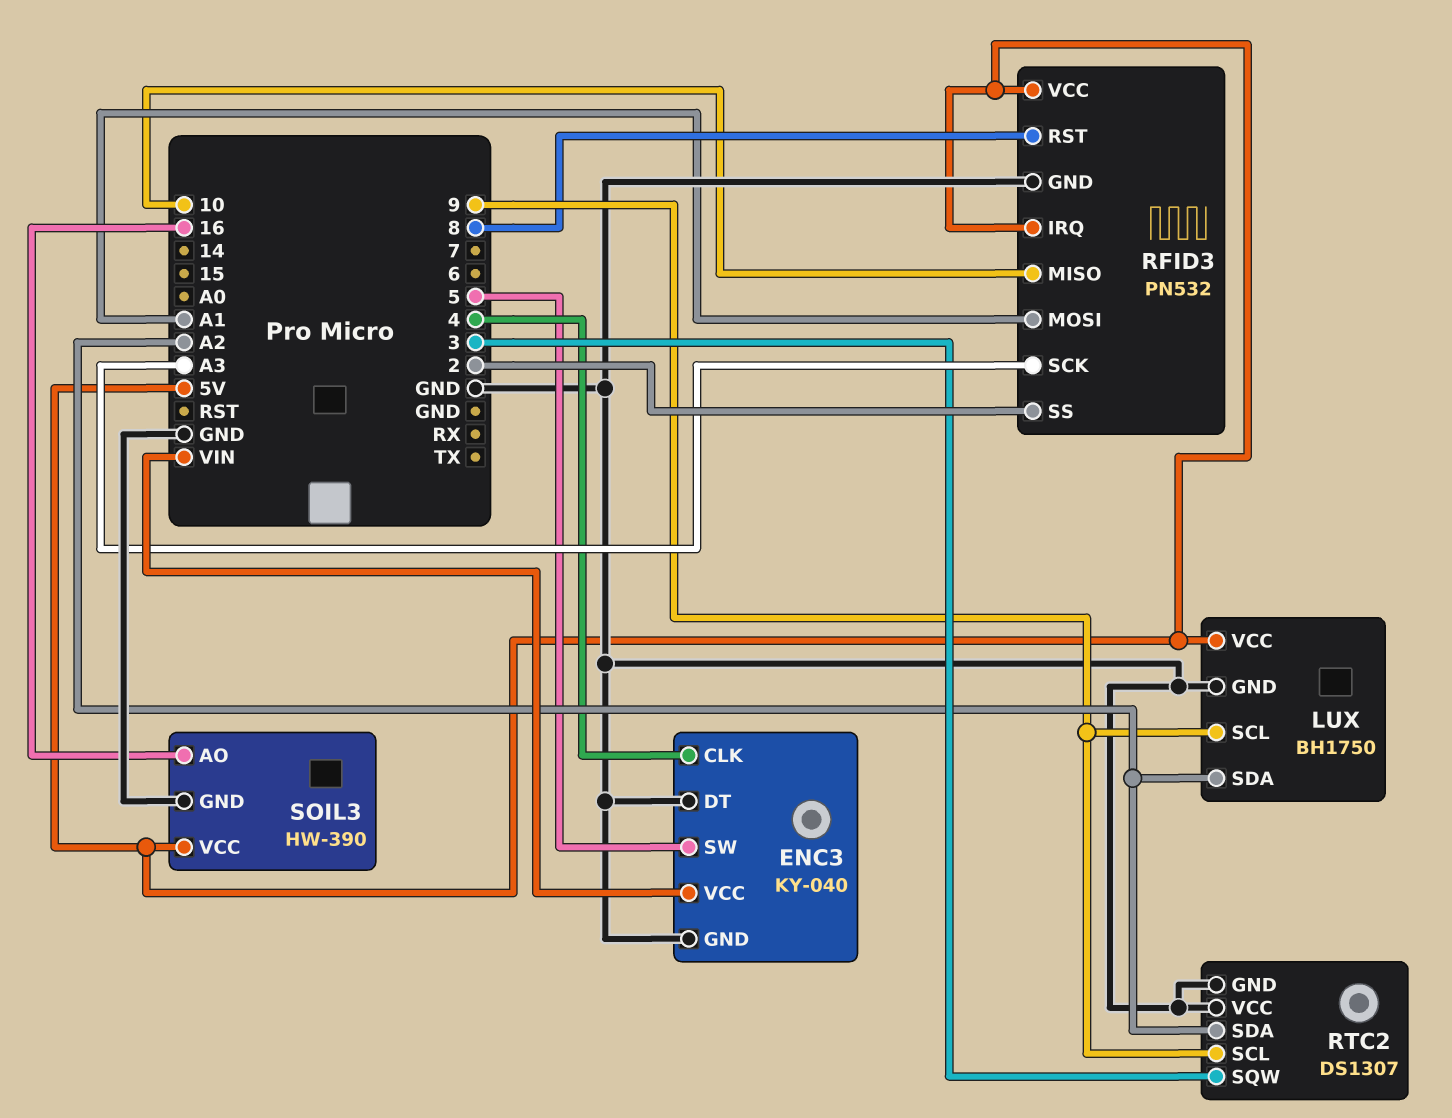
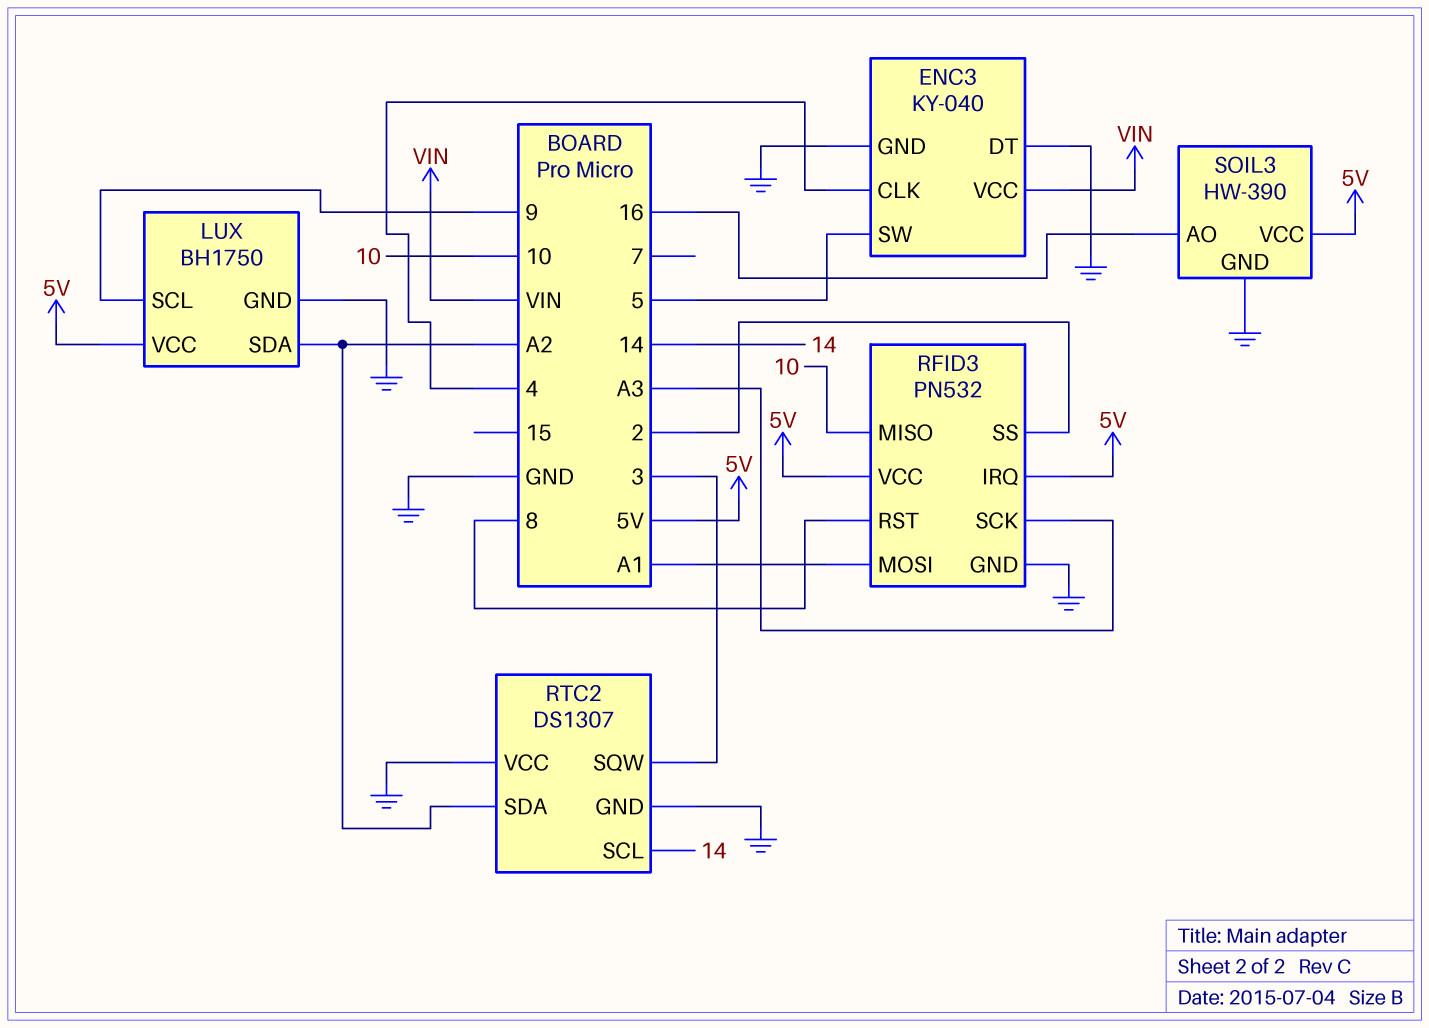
RTC2 pin SCL: 9 -> 14

